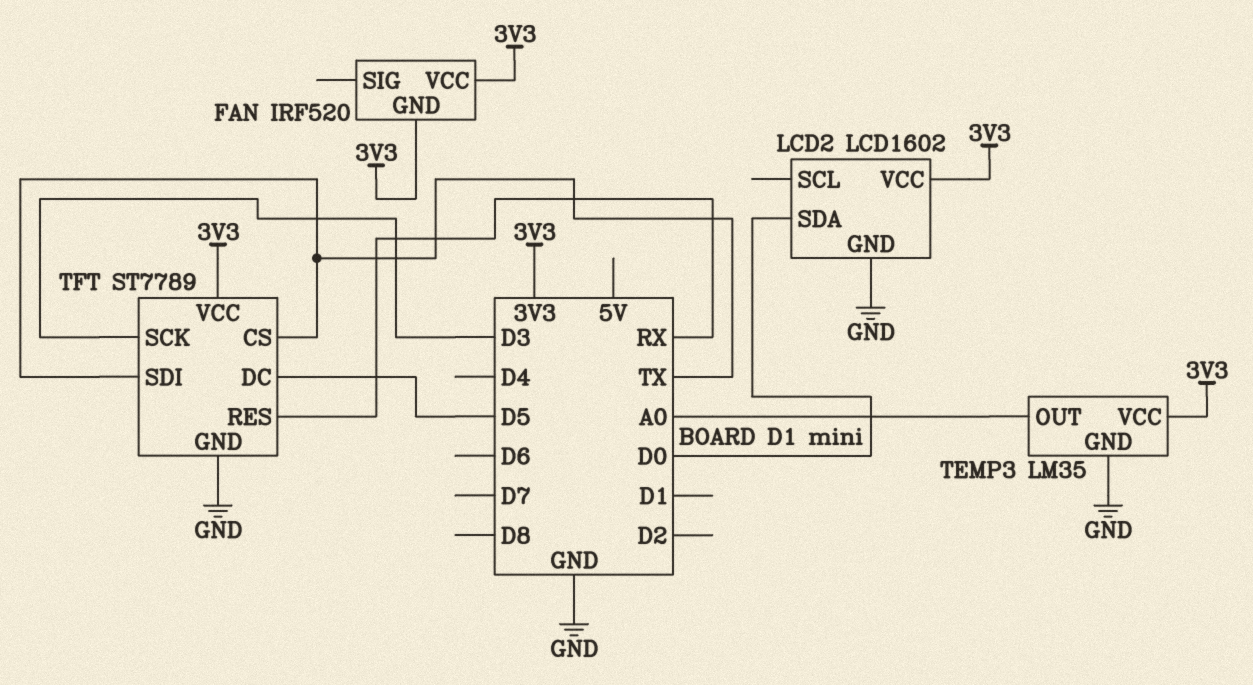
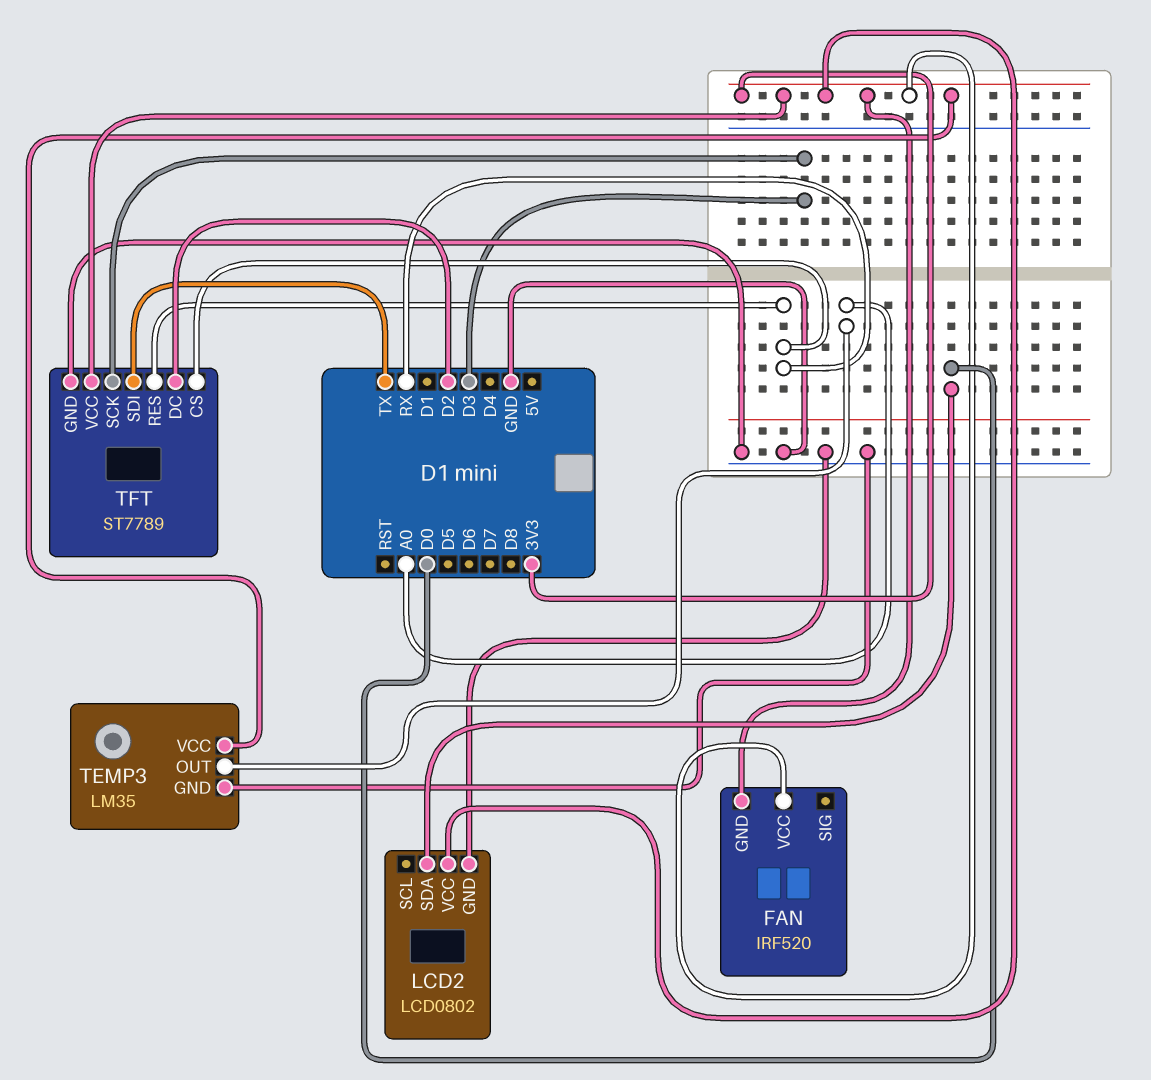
LCD2: LCD1602 -> LCD0802
TFT pin CS: TX -> RX
TFT pin DC: D5 -> D2

